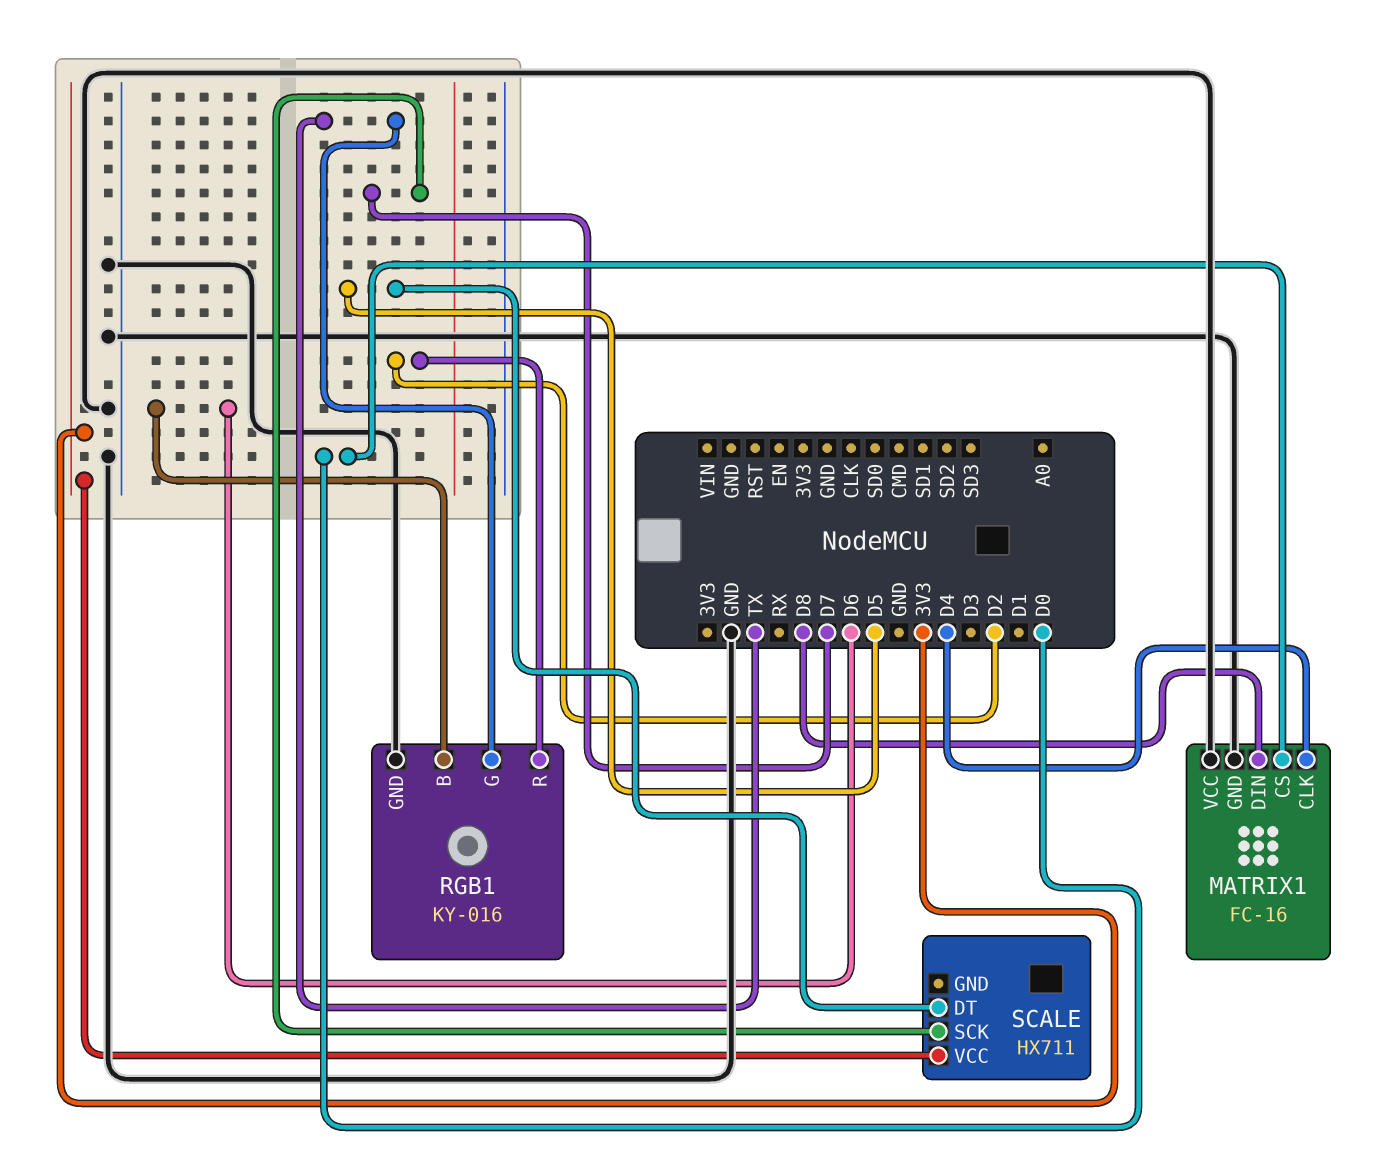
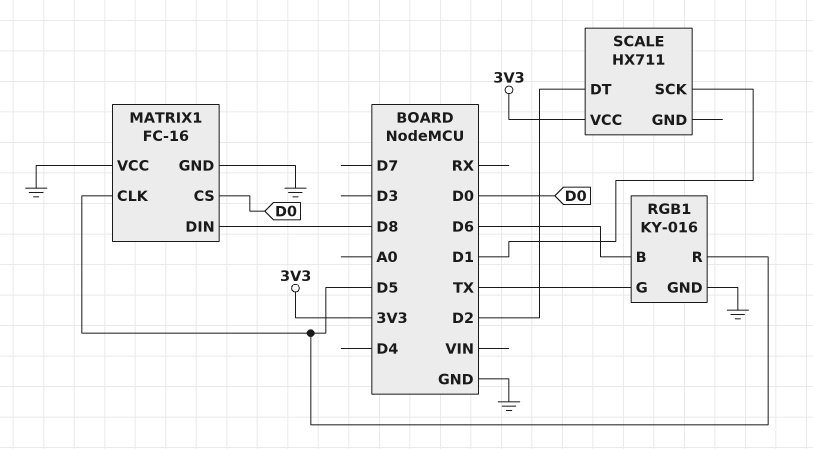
MATRIX1 pin CLK: D4 -> D5
RGB1 pin R: D2 -> D5
SCALE pin DT: D5 -> D2
SCALE pin SCK: D7 -> D1

